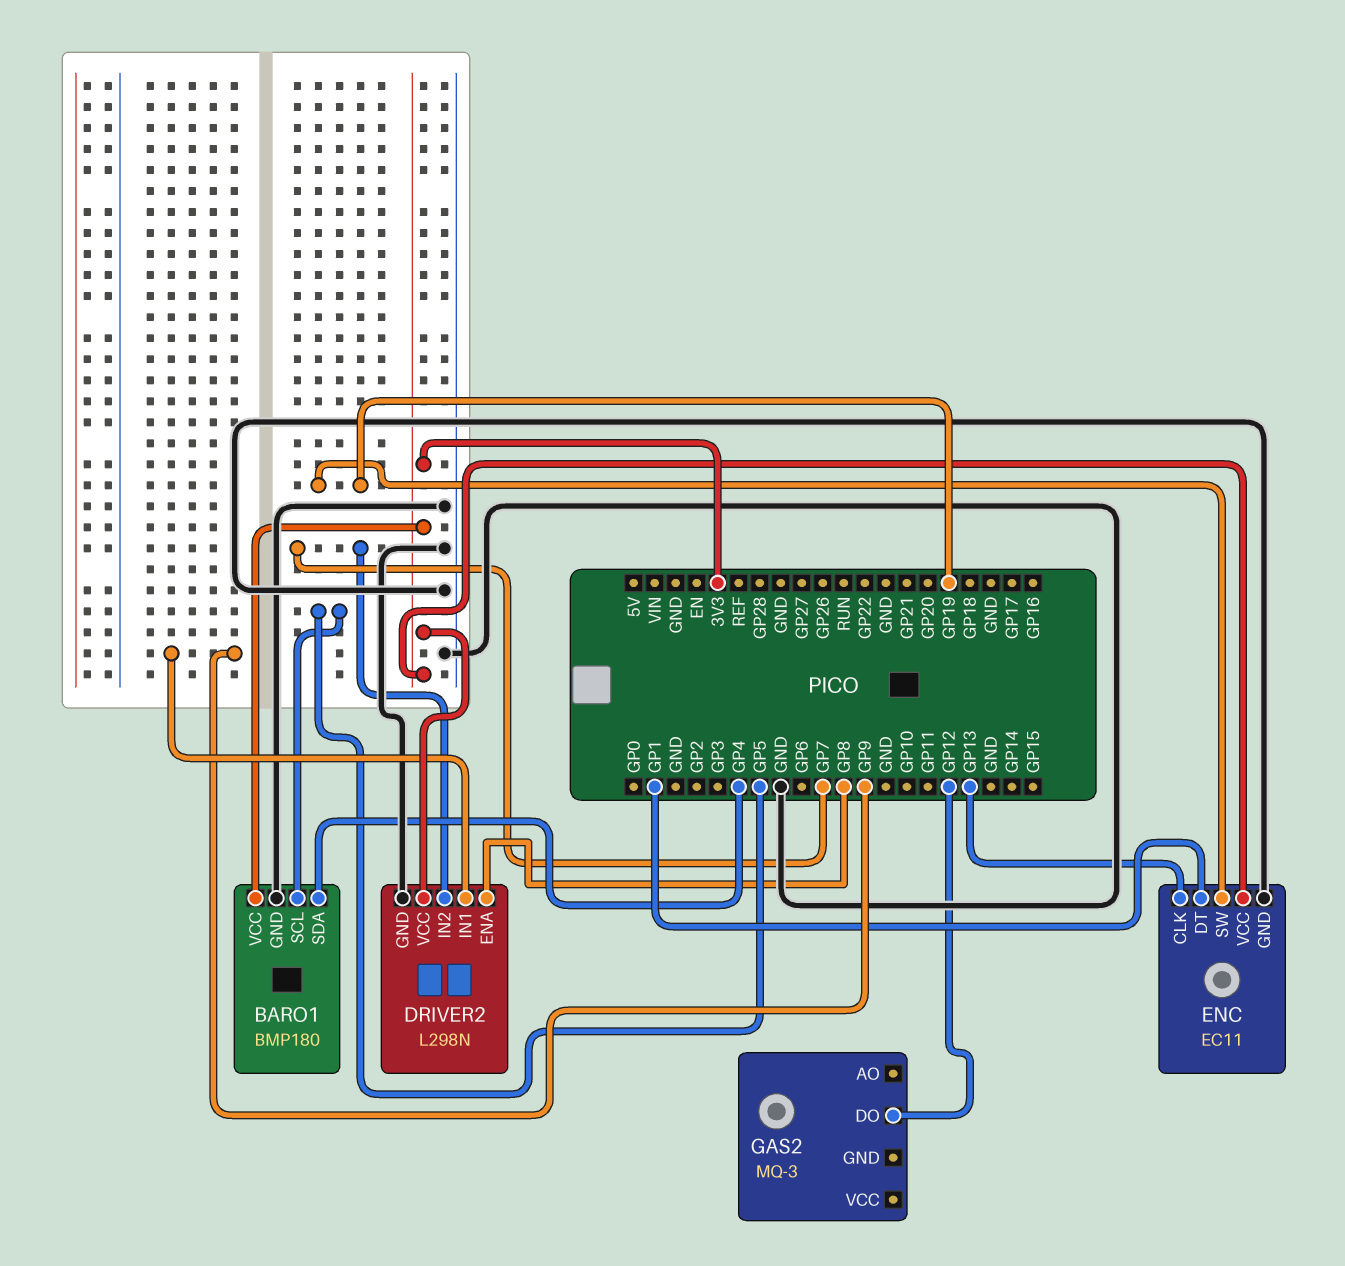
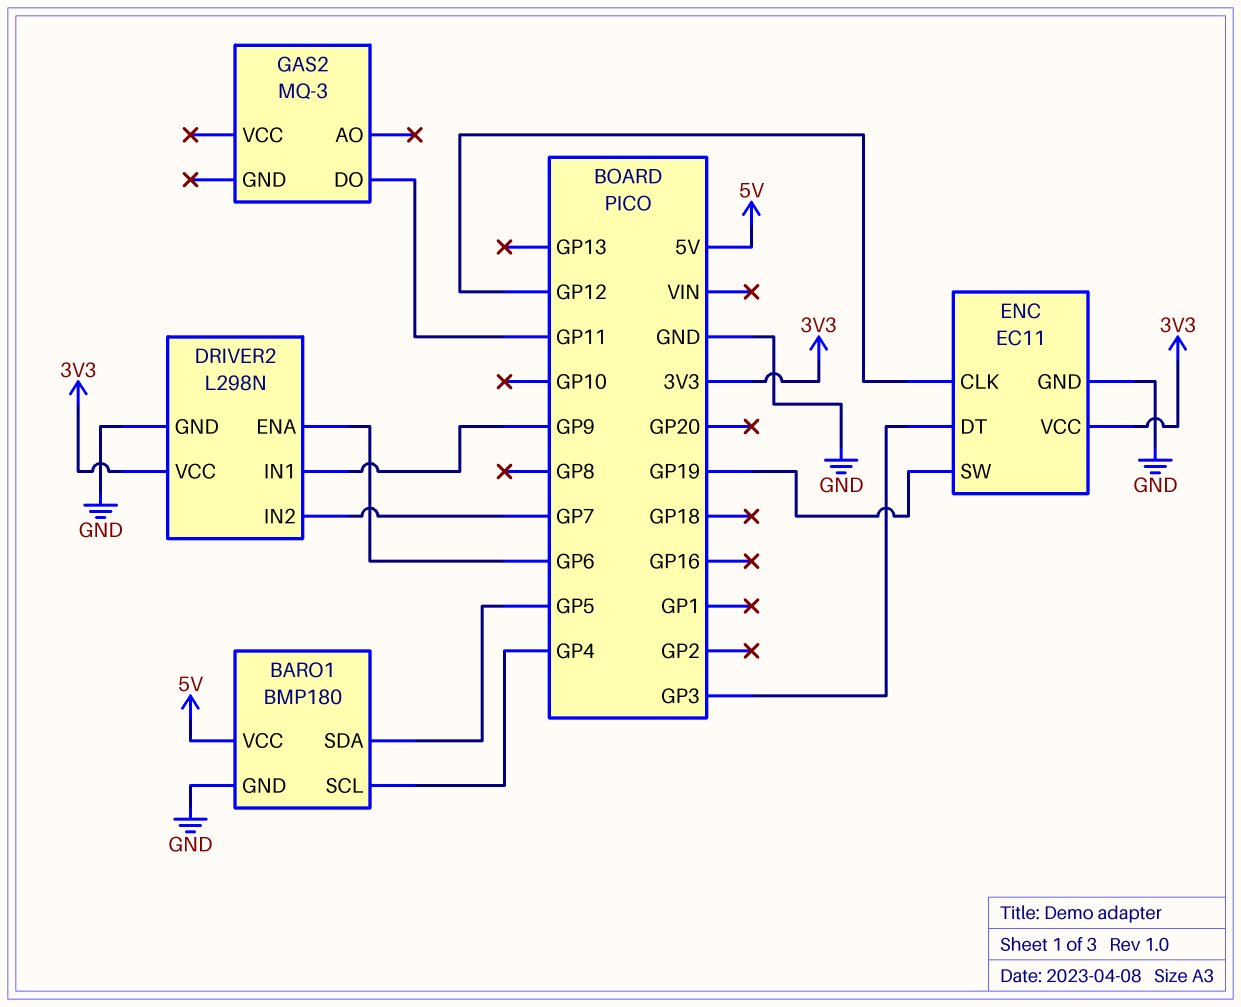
BARO1 pin SCL: GP5 -> GP4
BARO1 pin SDA: GP4 -> GP5
BARO1 pin VCC: 3V3 -> 5V
DRIVER2 pin ENA: GP8 -> GP6
ENC pin CLK: GP13 -> GP12
ENC pin DT: GP1 -> GP3
GAS2 pin DO: GP12 -> GP11

